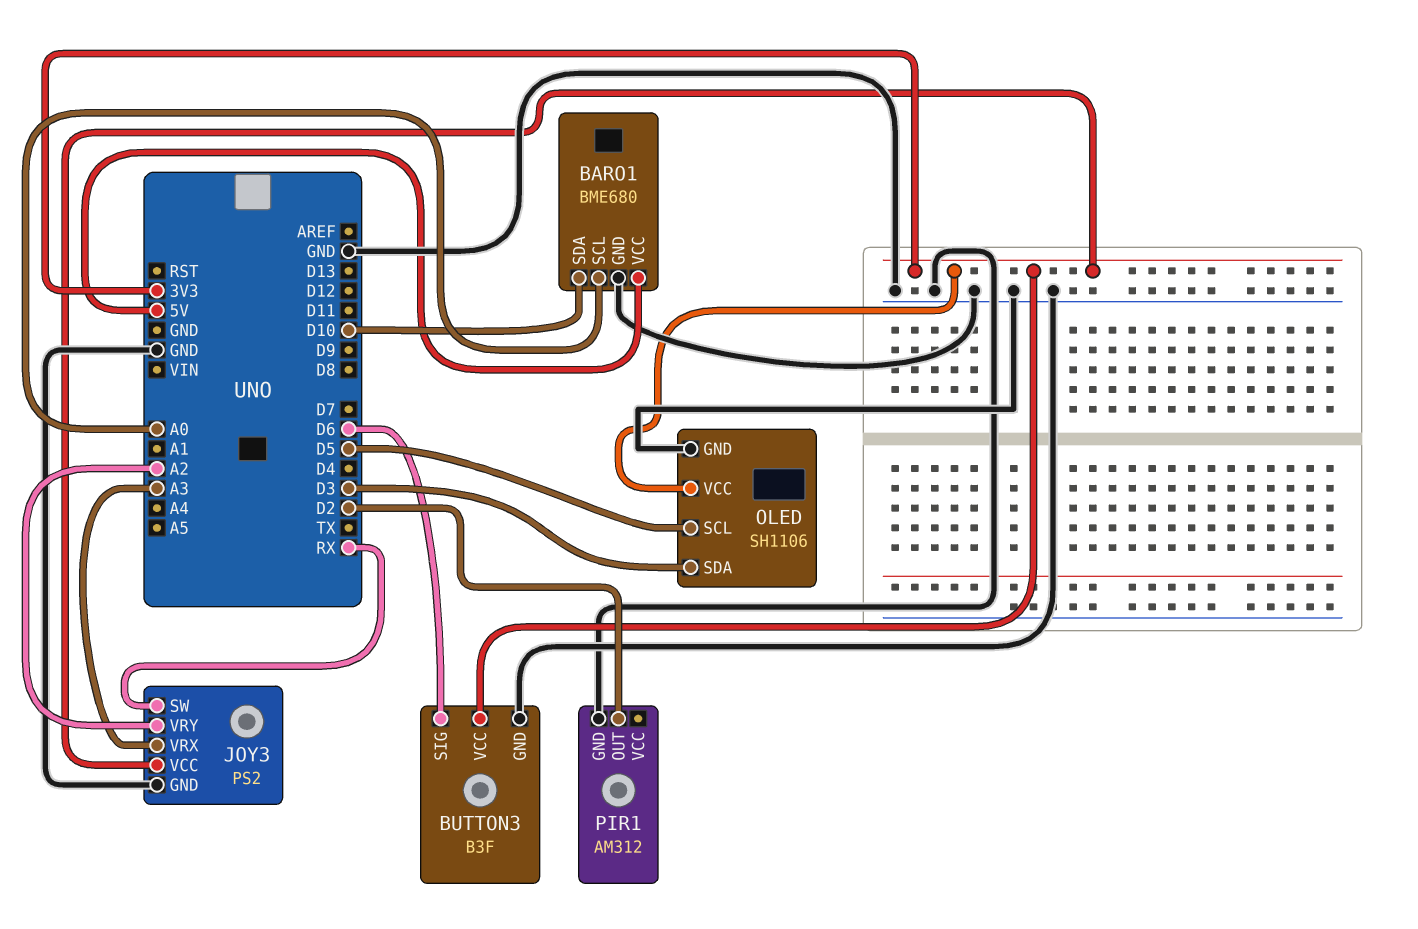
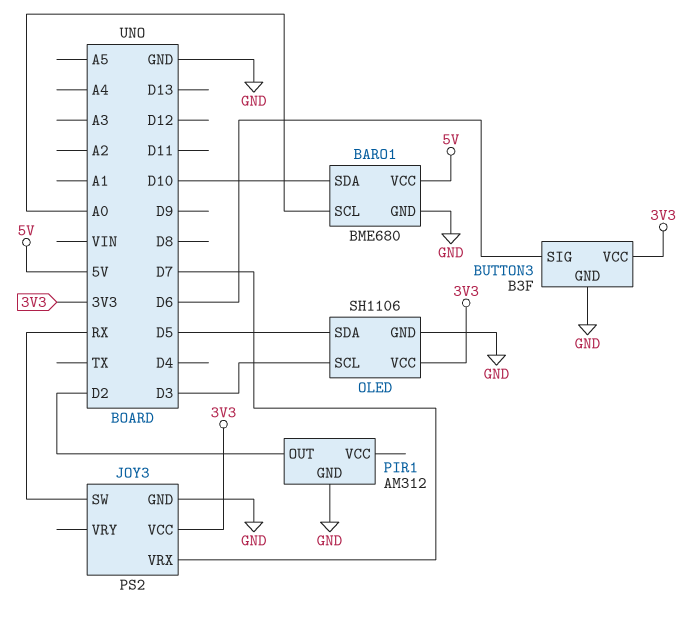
JOY3 pin VRX: A3 -> D7
JOY3 pin VRY: A2 -> none
OLED pin SCL: D5 -> D3
OLED pin SDA: D3 -> D5

